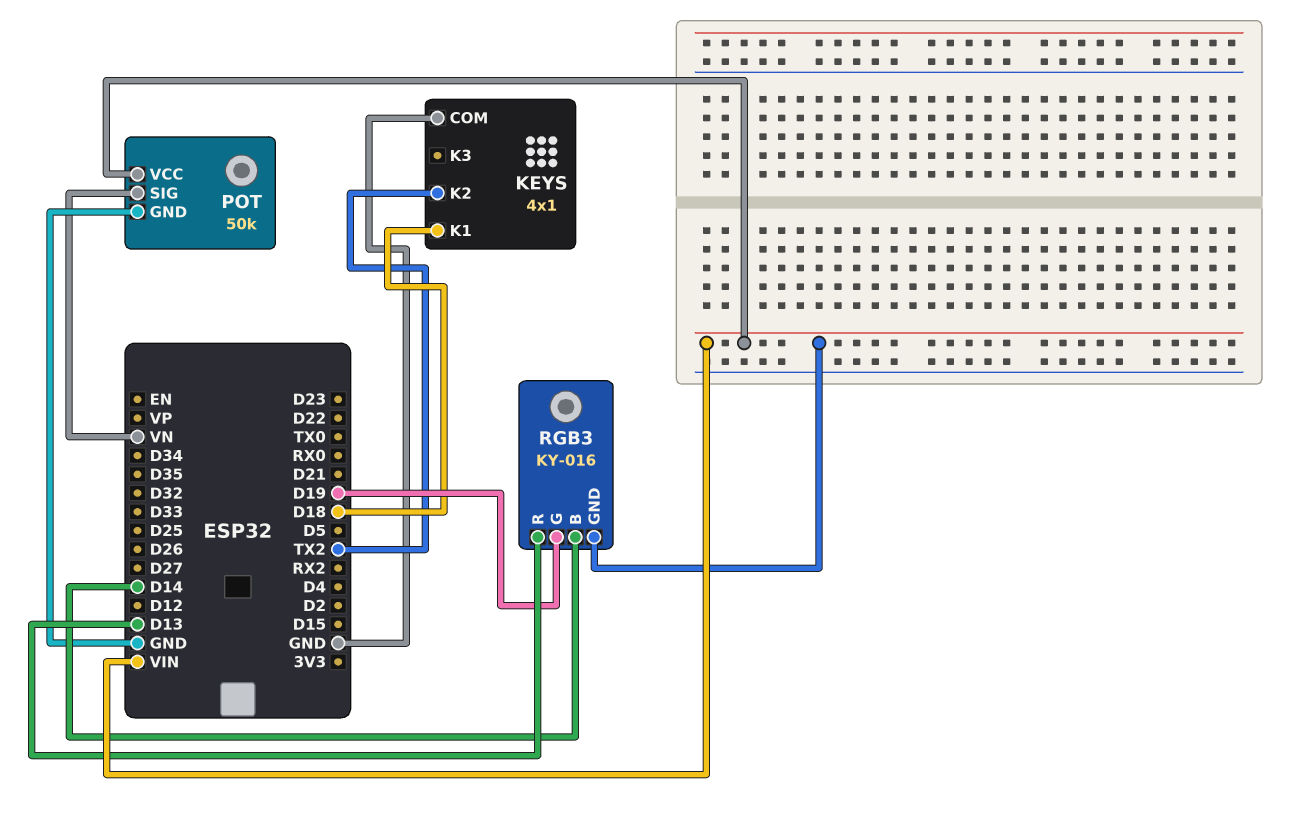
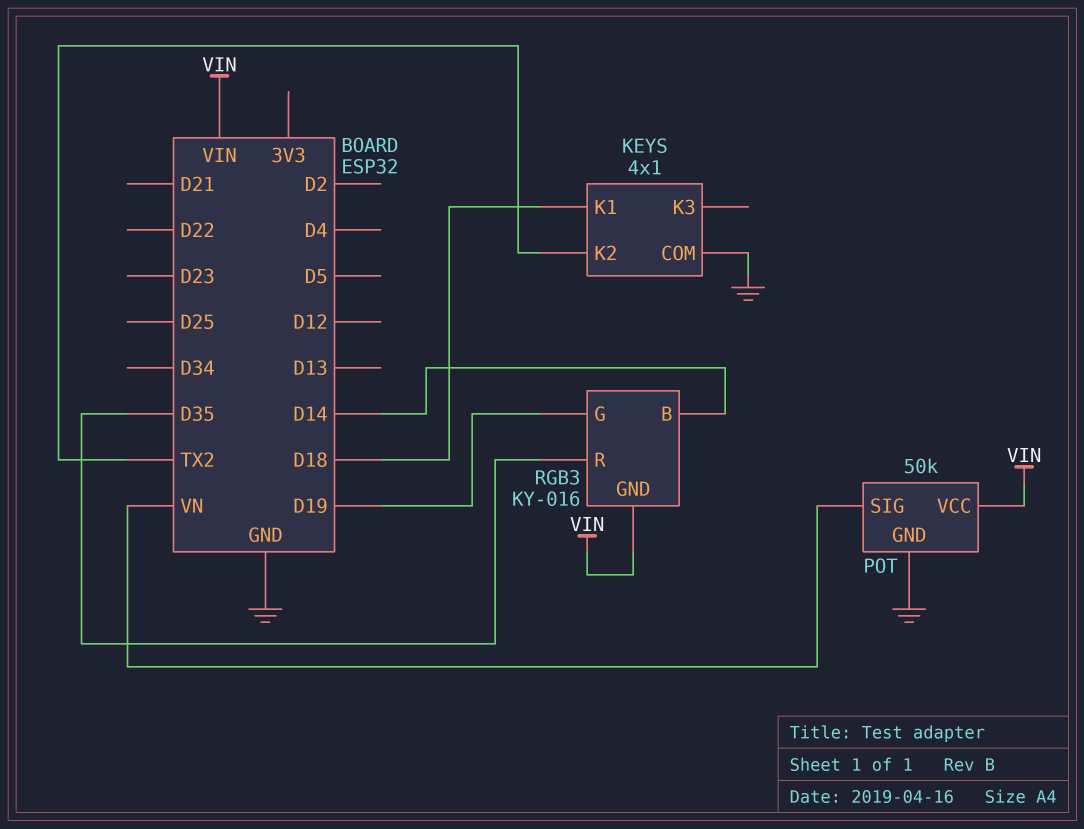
RGB3 pin R: D13 -> D35

